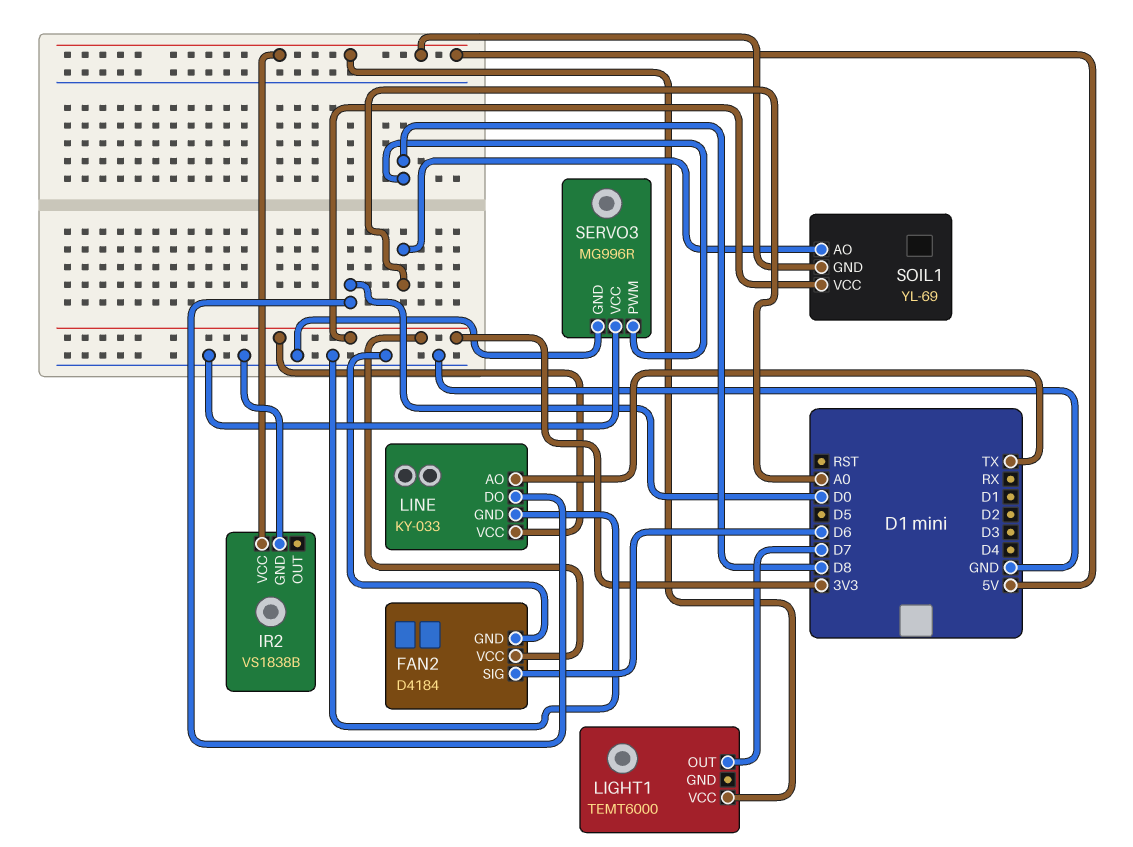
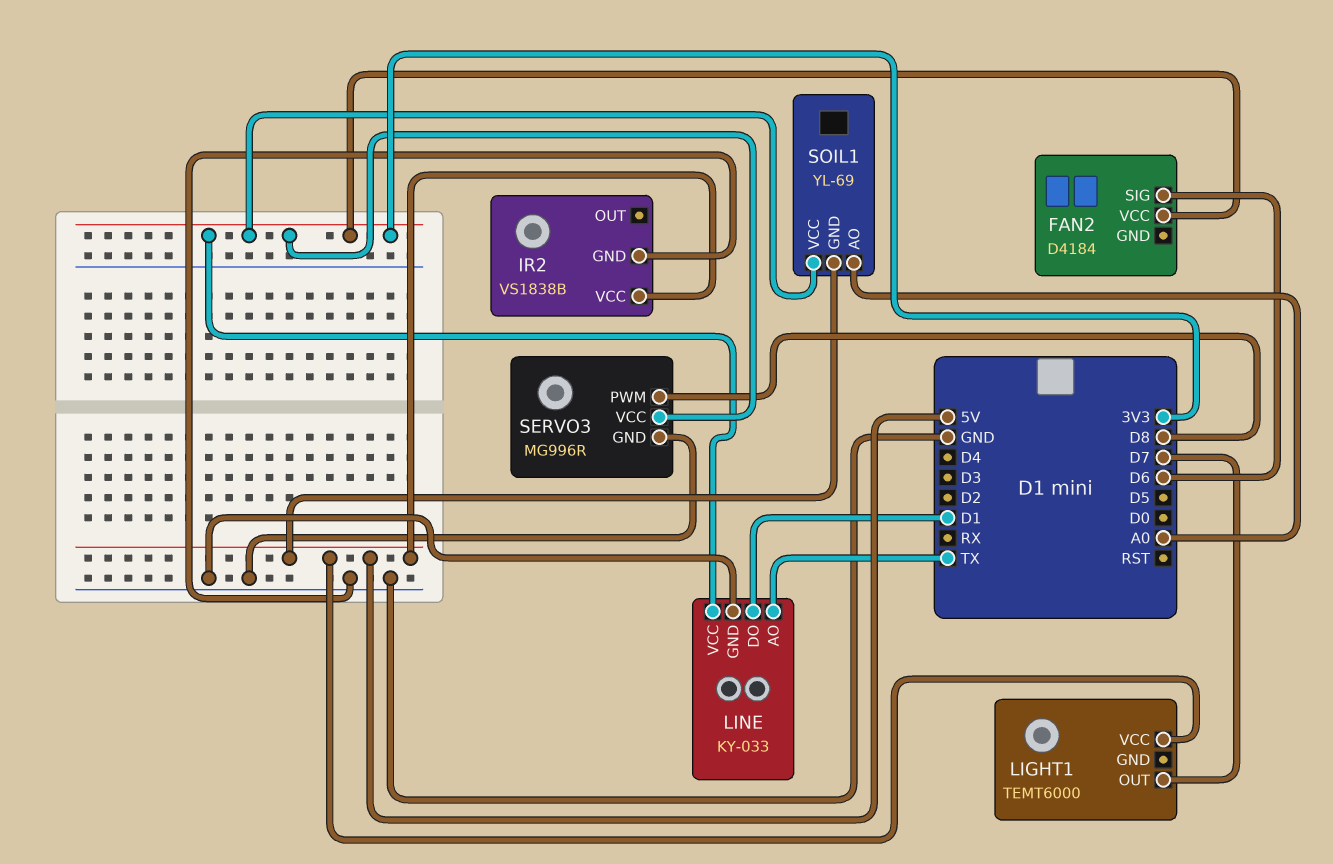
FAN2 pin GND: GND -> none
LINE pin DO: D0 -> D1
SERVO3 pin VCC: GND -> 3V3

